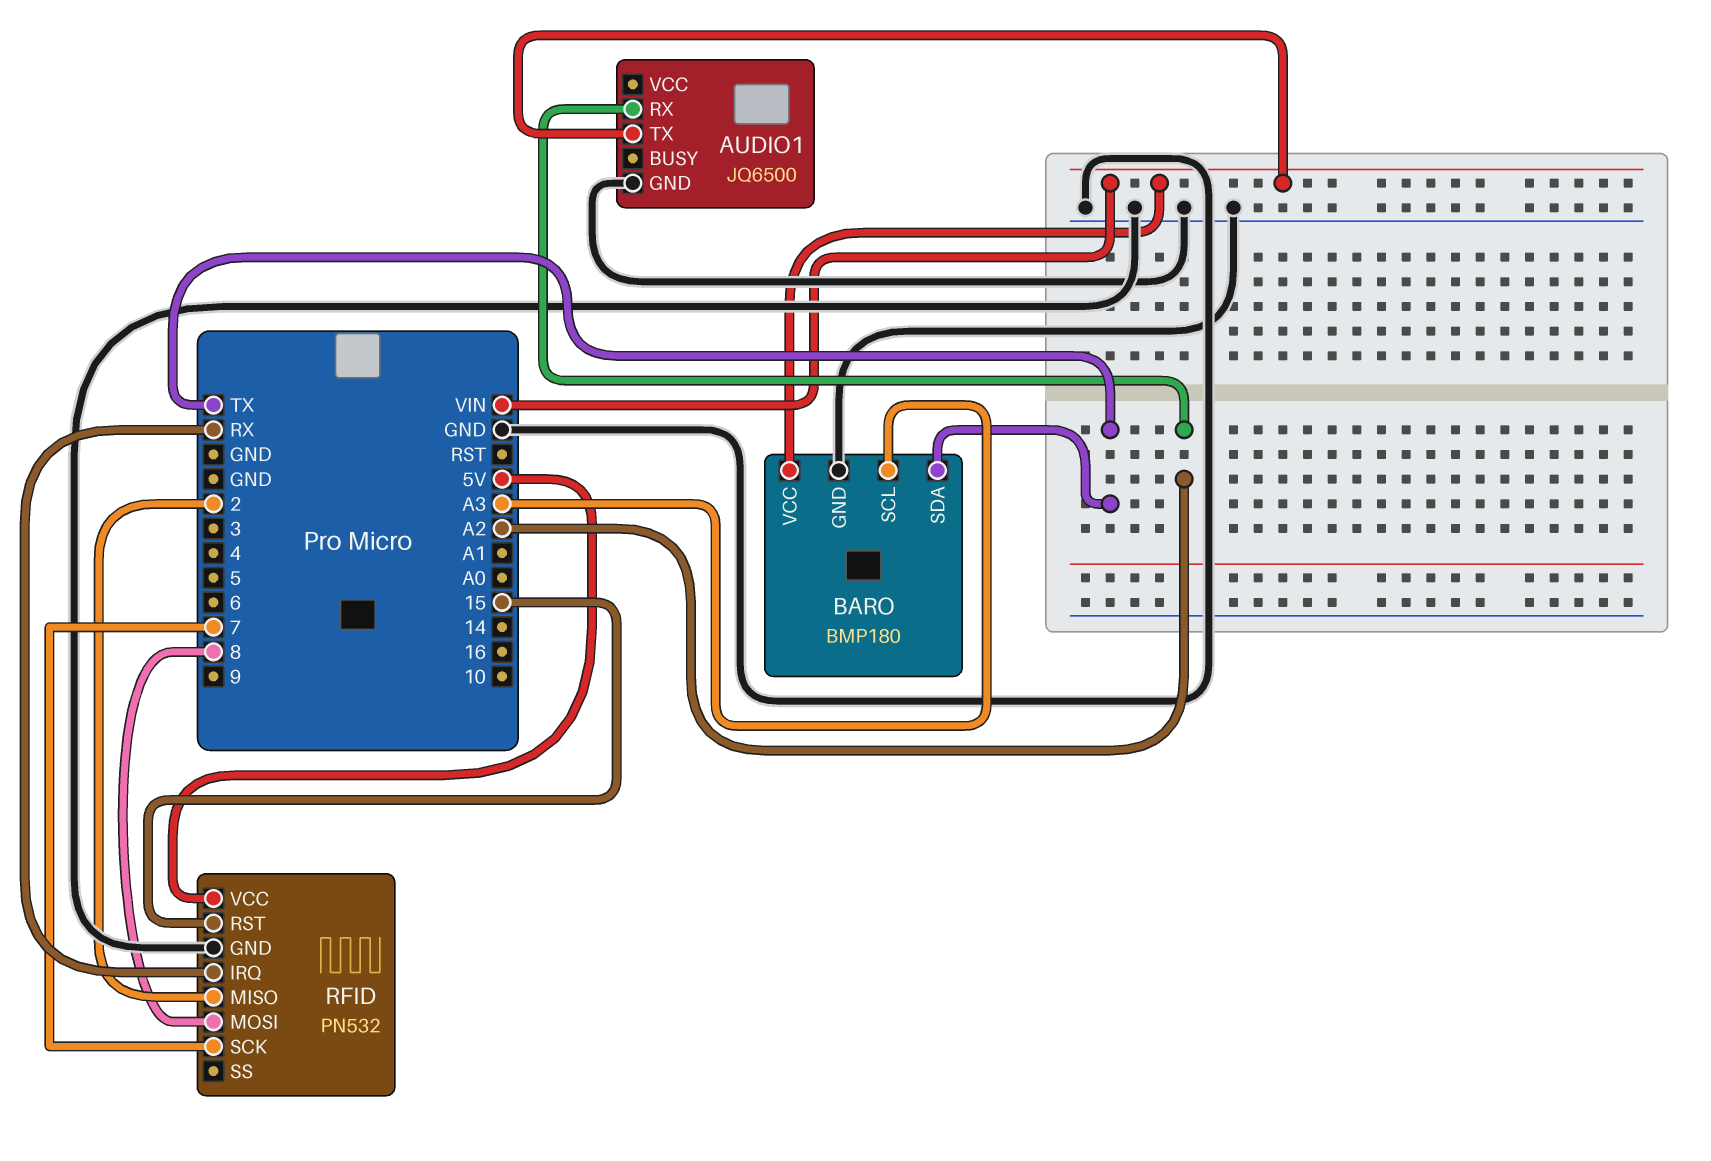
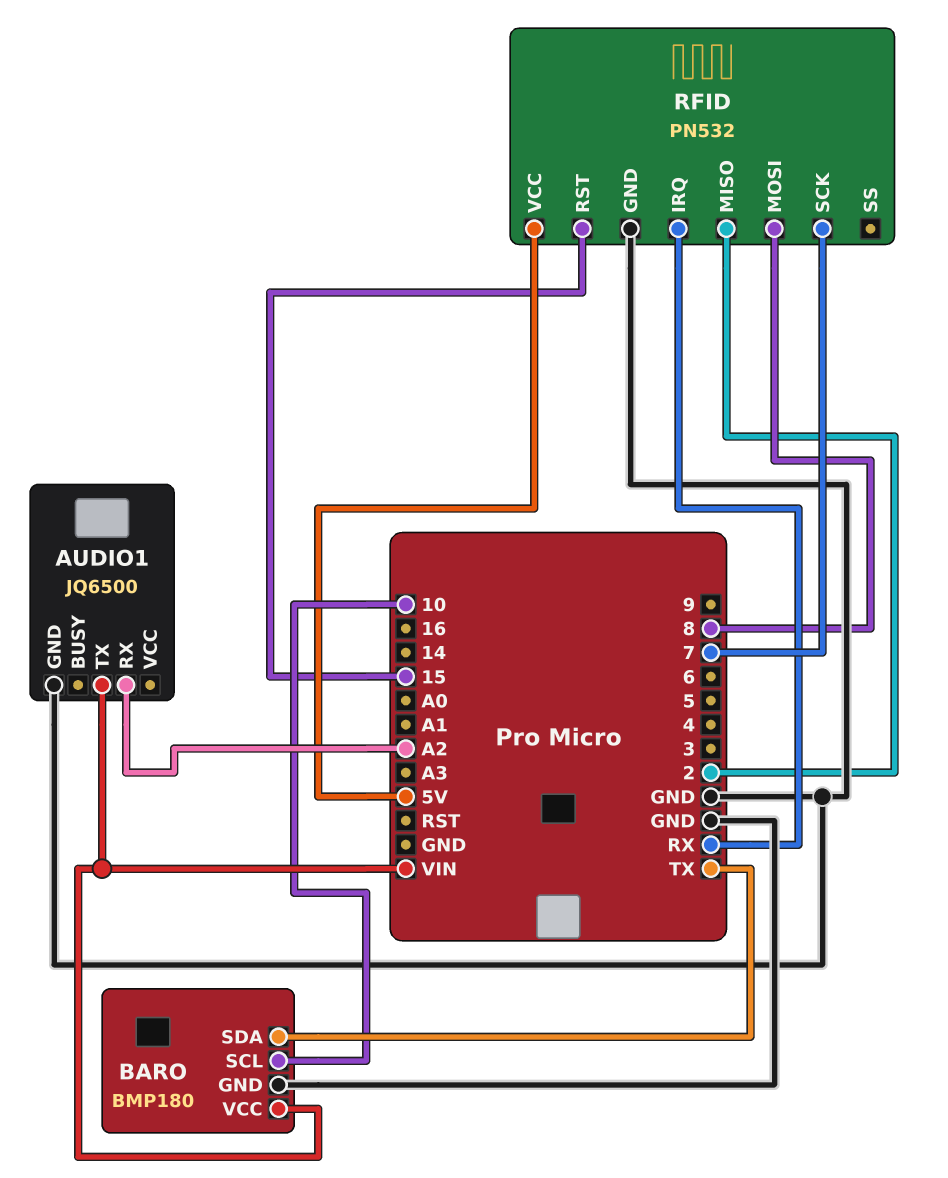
BARO pin SCL: A3 -> 10

